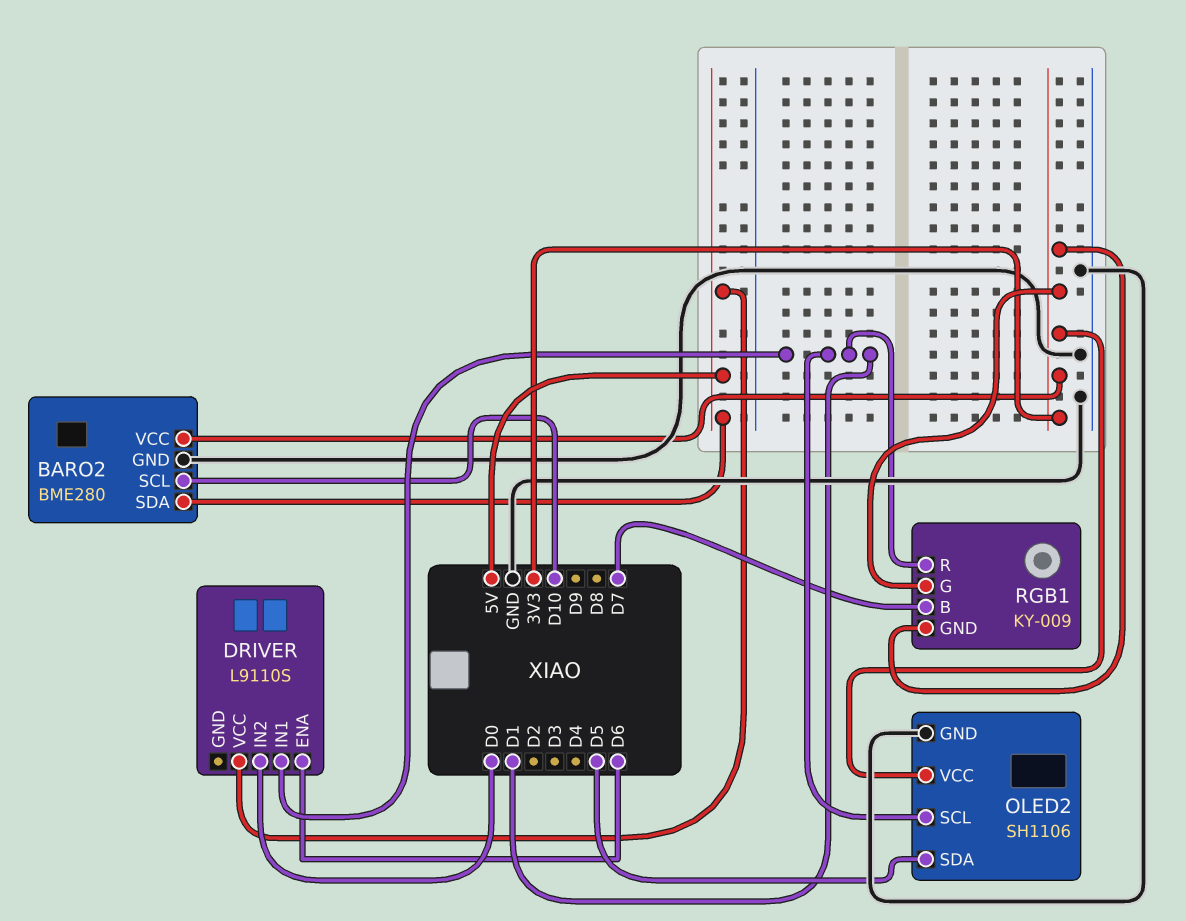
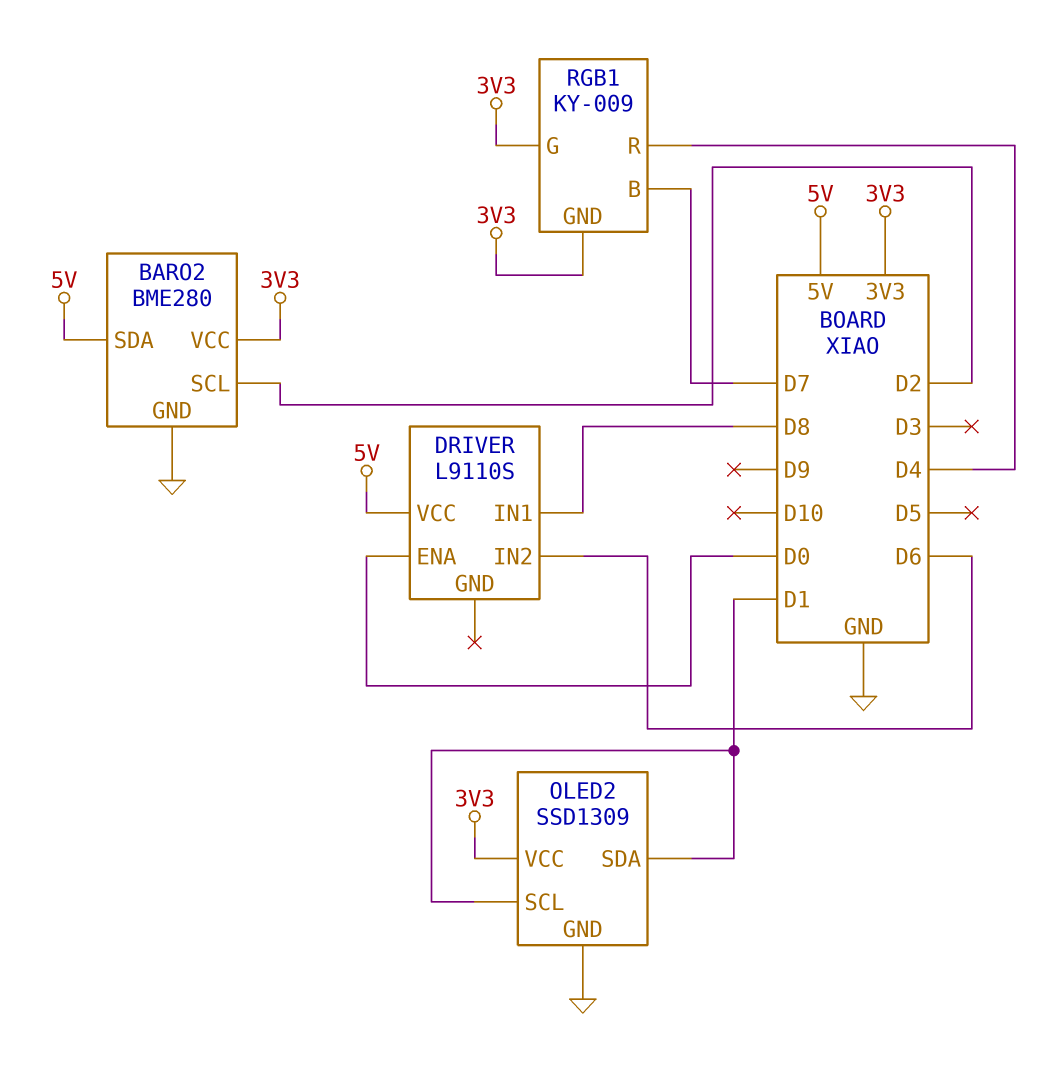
BARO2 pin SCL: D10 -> D2
DRIVER pin ENA: D6 -> D0
DRIVER pin IN1: D1 -> D8
DRIVER pin IN2: D0 -> D6
OLED2: SH1106 -> SSD1309
OLED2 pin SDA: D5 -> D1
RGB1 pin R: D1 -> D4

